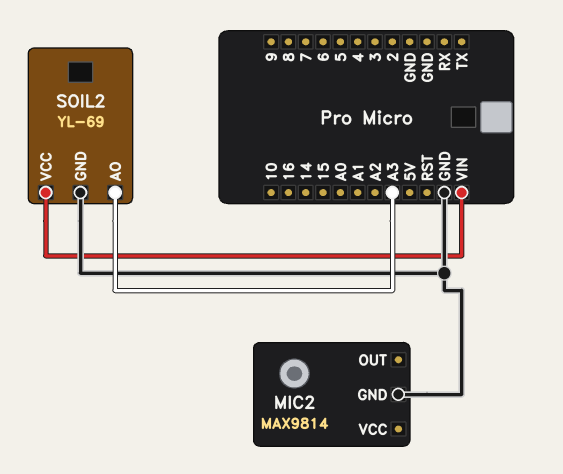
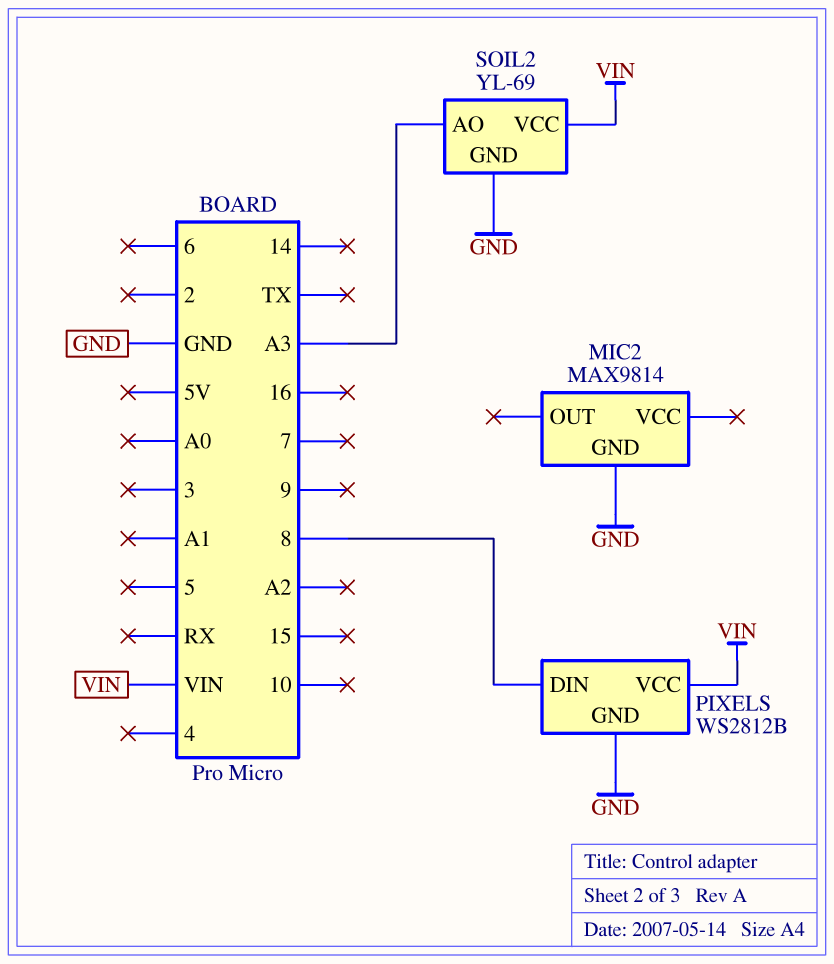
PIXELS: none -> WS2812B
PIXELS pin DIN: none -> 8
PIXELS pin GND: none -> GND
PIXELS pin VCC: none -> VIN

